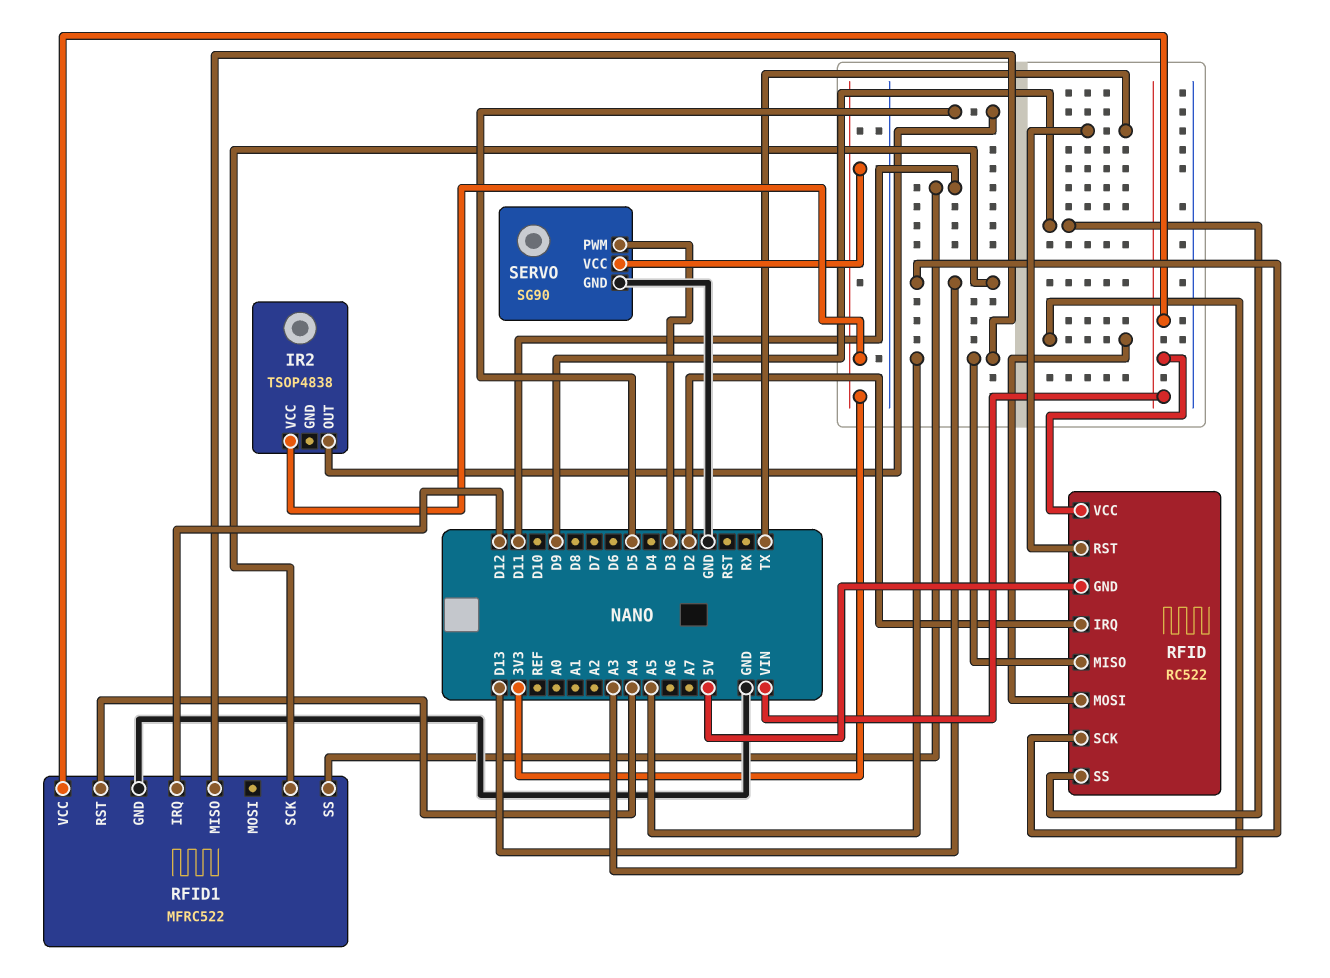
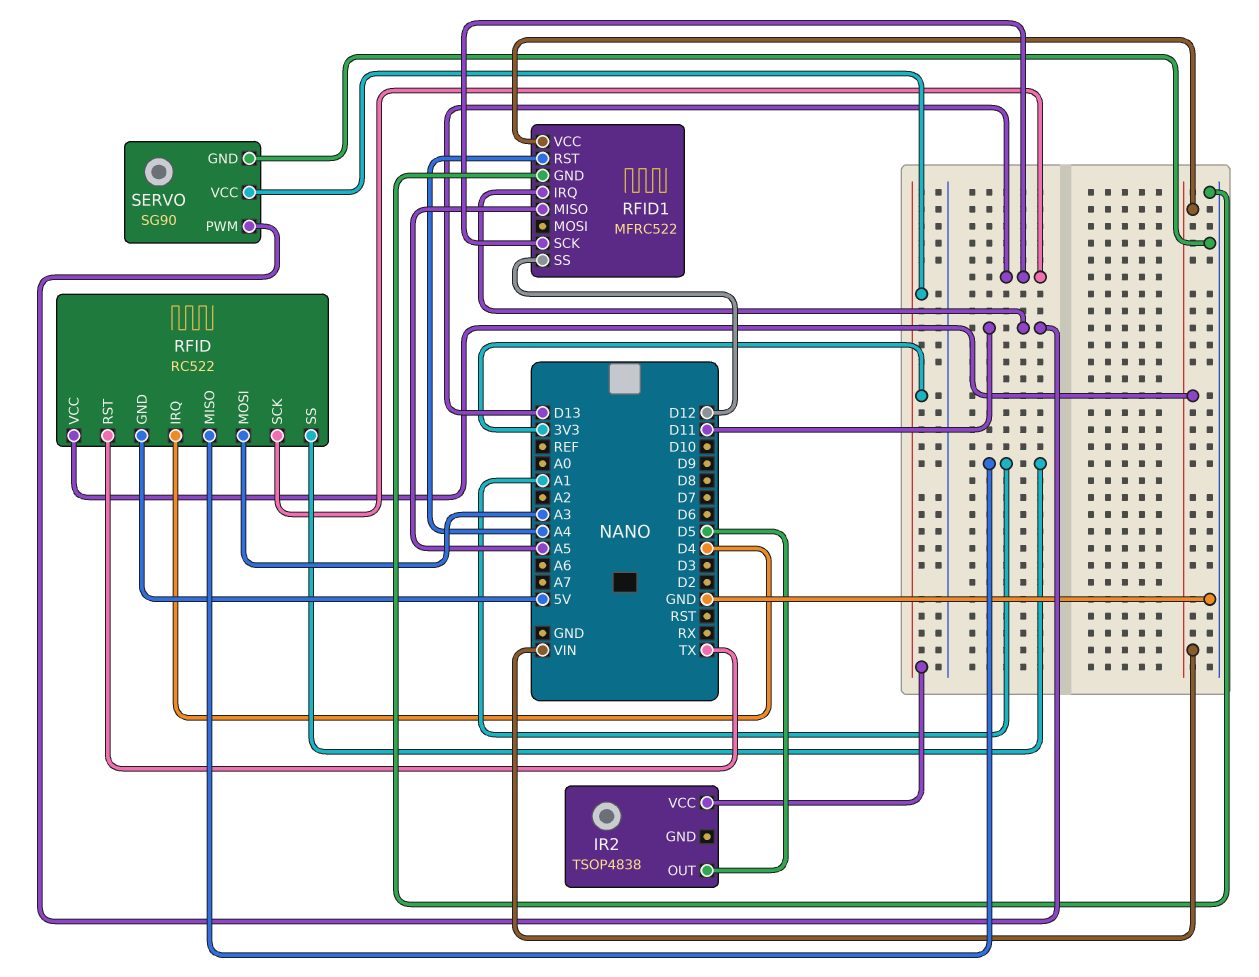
RFID pin IRQ: D2 -> D4
RFID pin MISO: A5 -> A1
RFID pin SS: D9 -> A1
RFID1 pin IRQ: D12 -> D11
RFID1 pin SS: D11 -> D12
SERVO pin PWM: D3 -> D11

